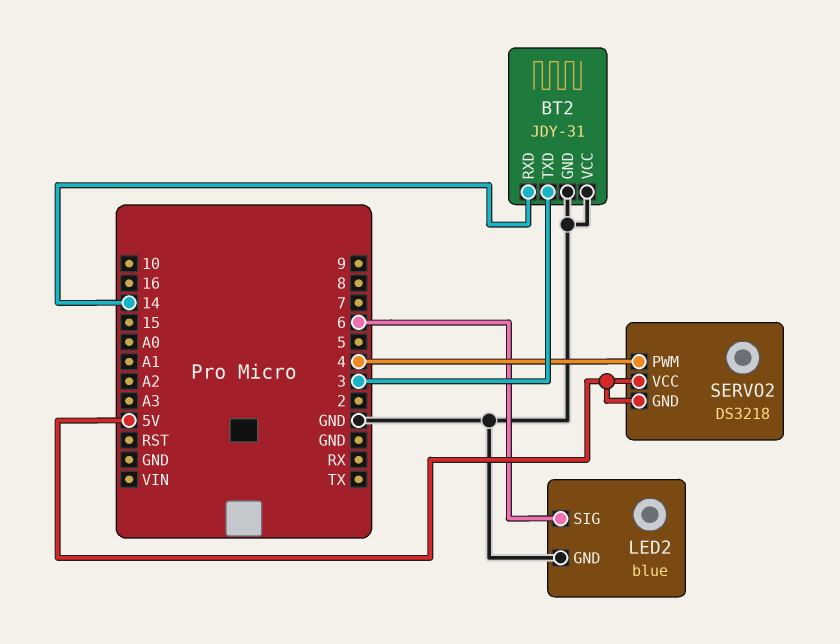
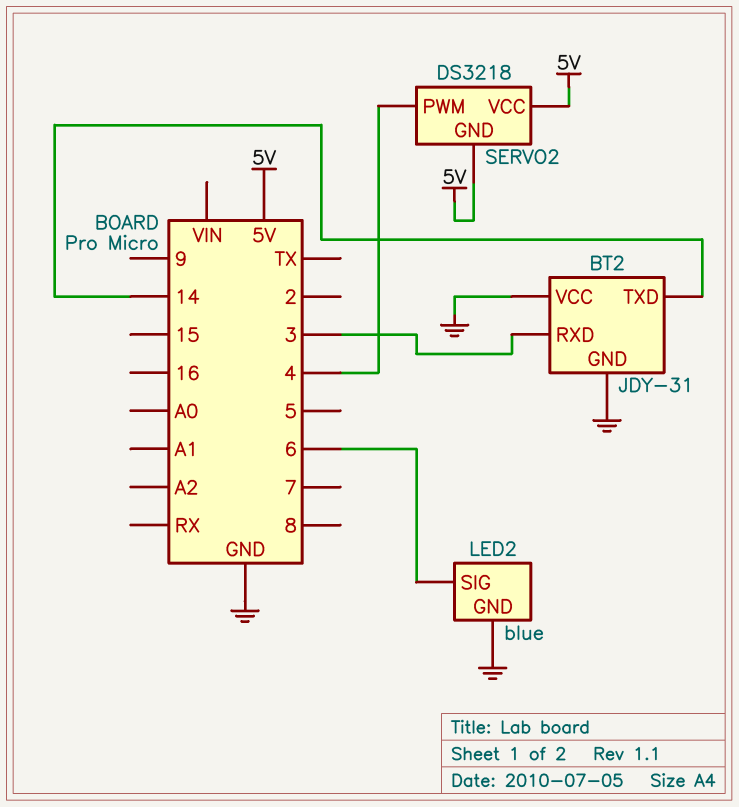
BT2 pin RXD: 14 -> 3
BT2 pin TXD: 3 -> 14

